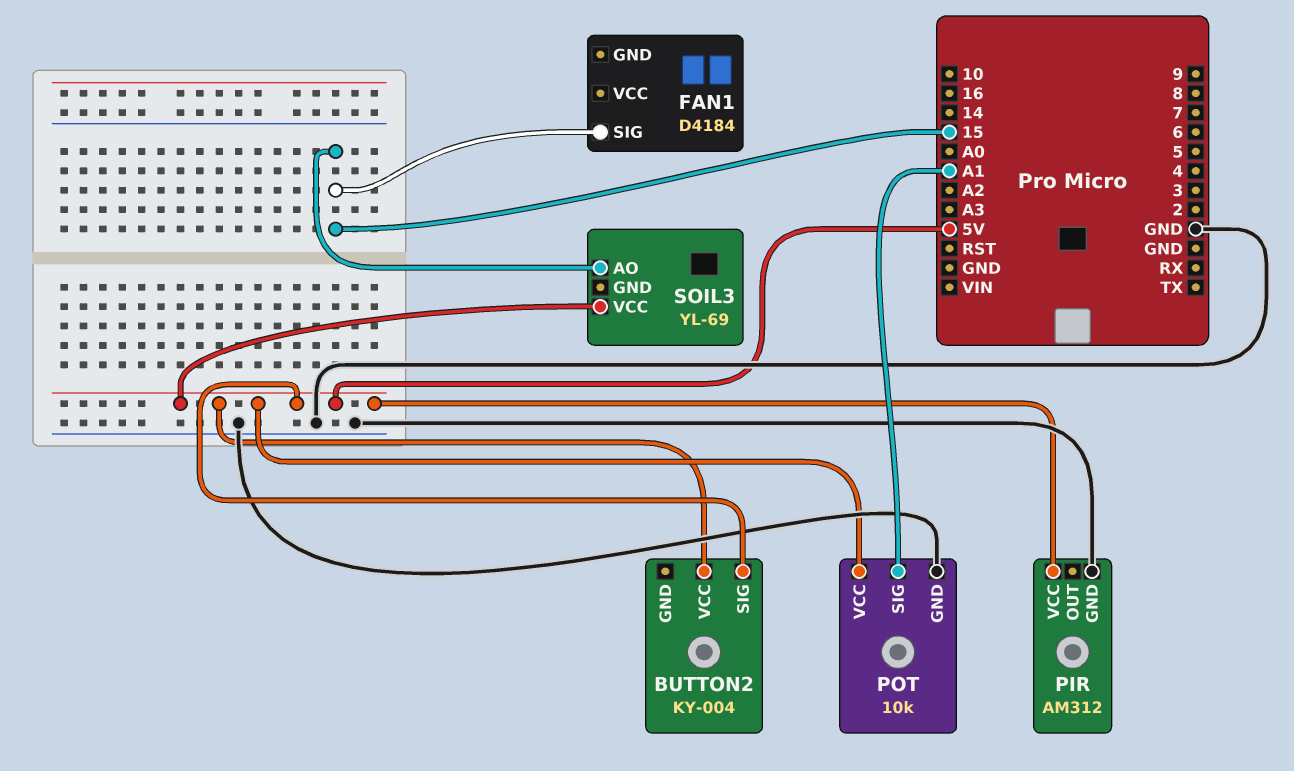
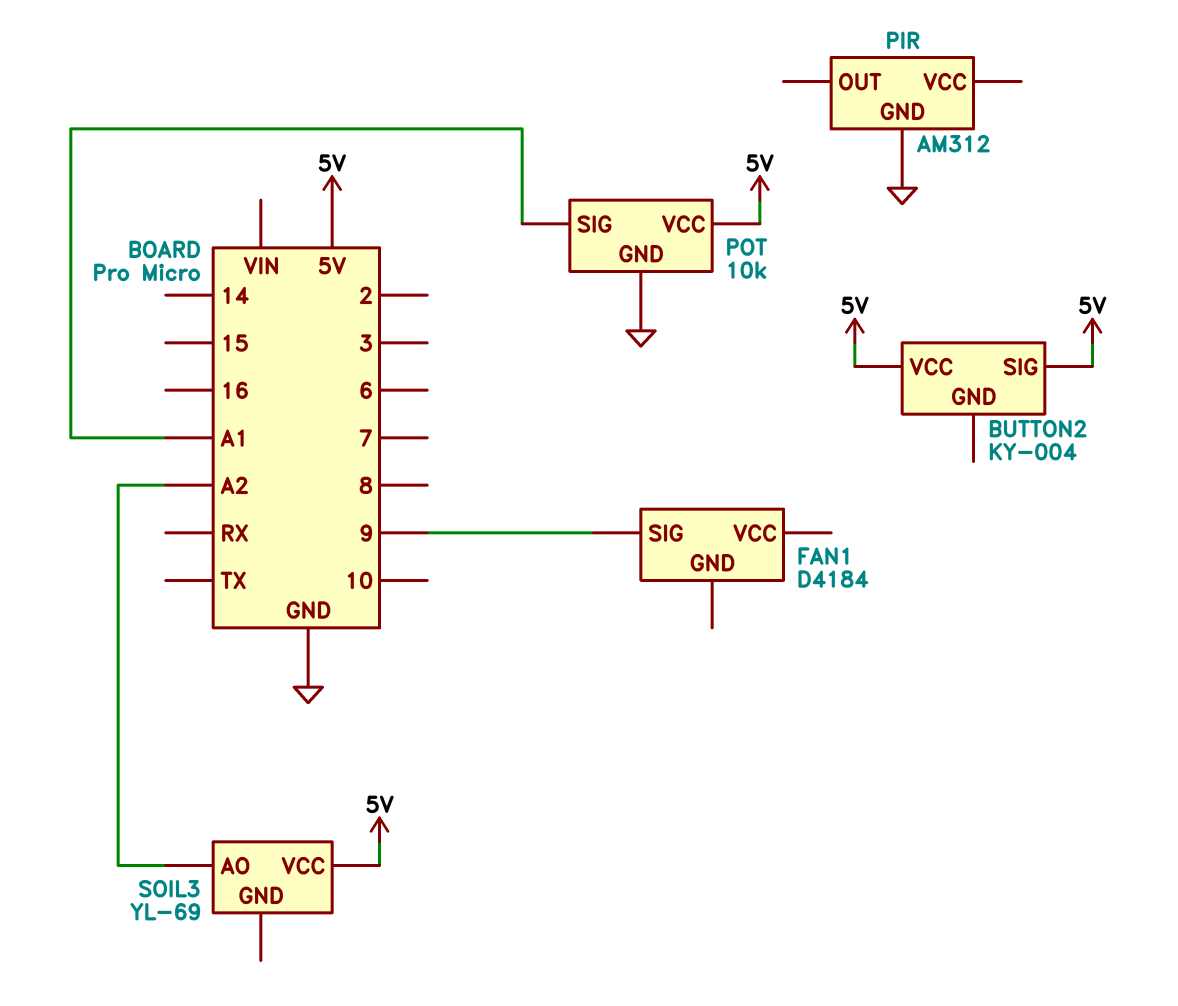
FAN1 pin SIG: 15 -> 9
PIR pin VCC: 5V -> none
SOIL3 pin AO: 15 -> A2

